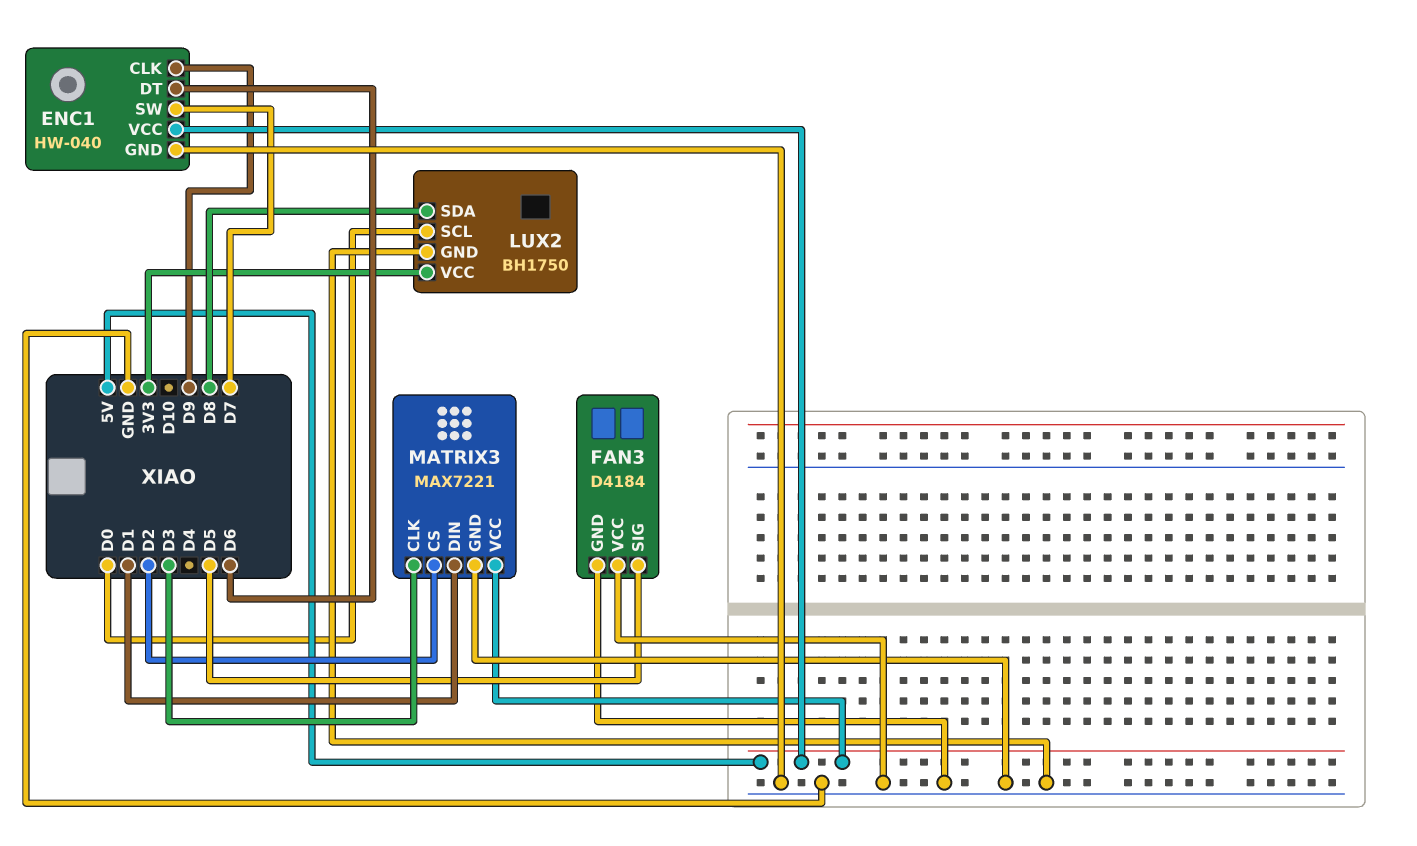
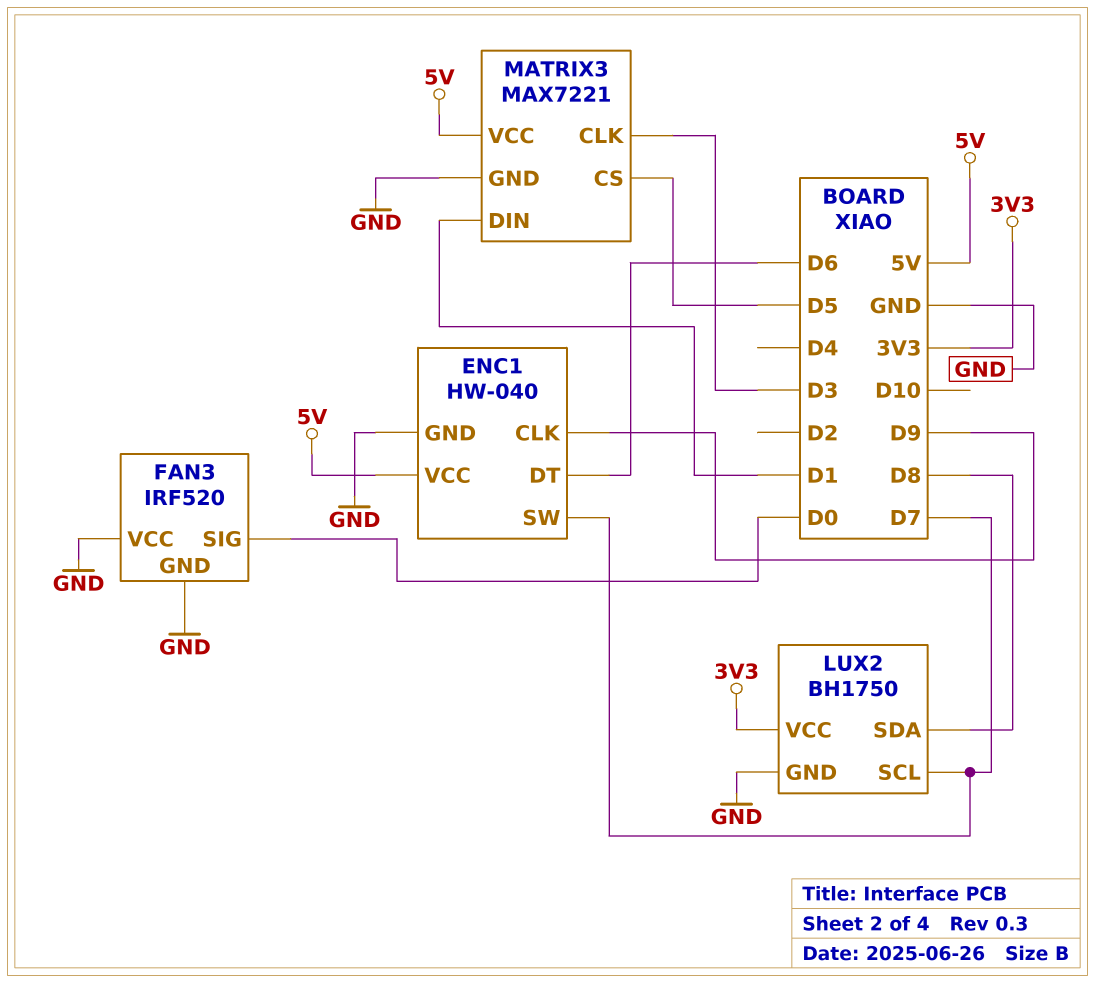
FAN3: D4184 -> IRF520
FAN3 pin SIG: D5 -> D0
LUX2 pin SCL: D0 -> D7
MATRIX3 pin CS: D2 -> D5

